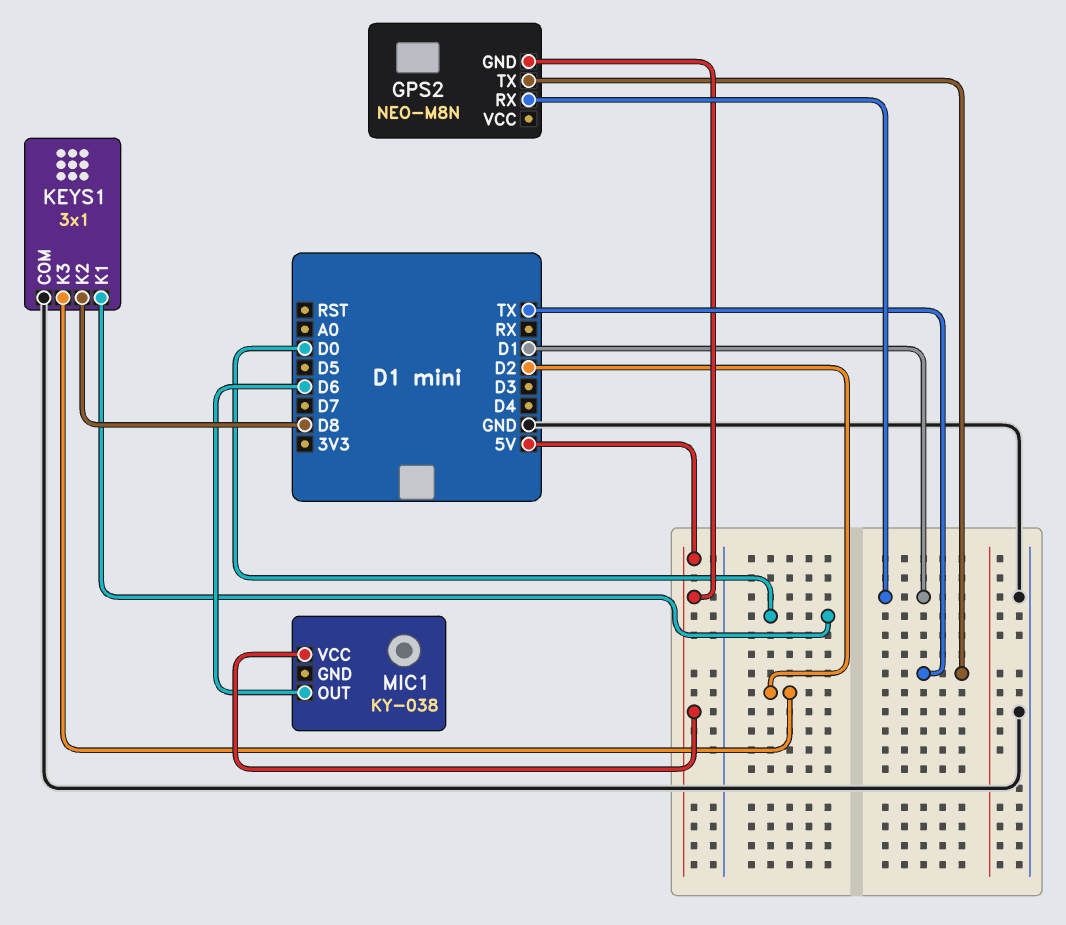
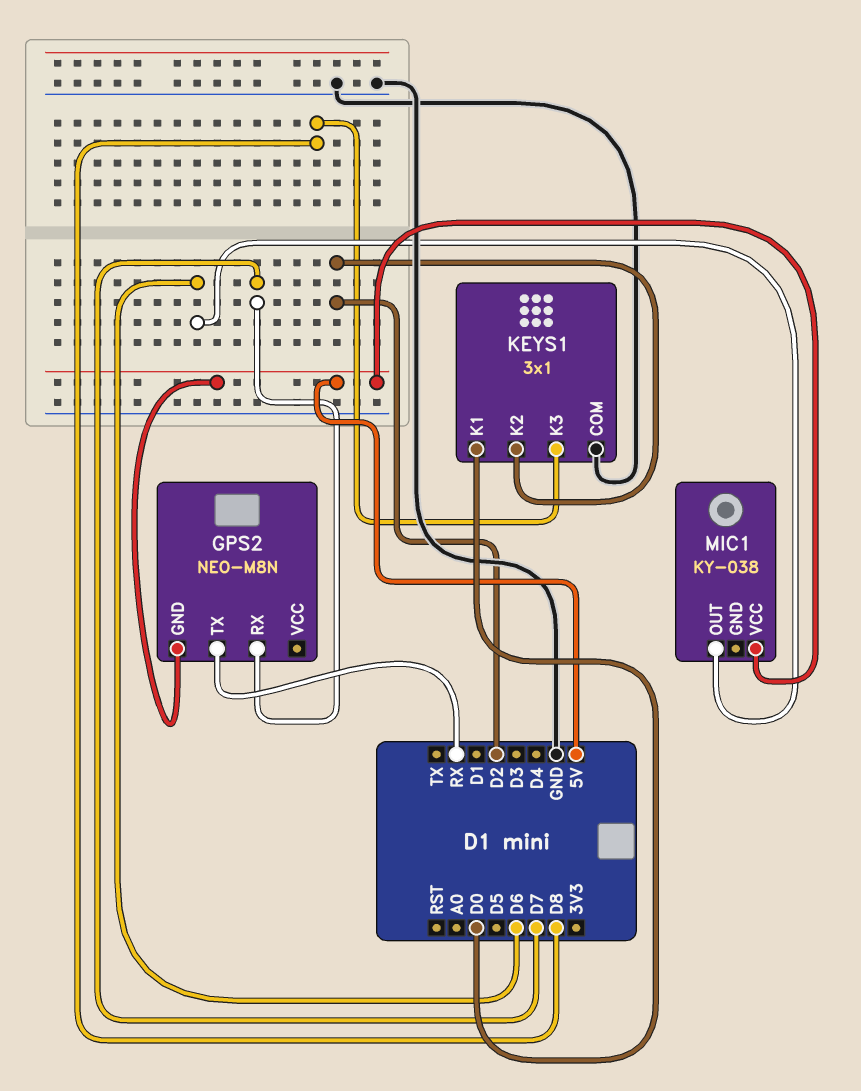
GPS2 pin RX: D1 -> D7
GPS2 pin TX: TX -> RX
KEYS1 pin K2: D8 -> D2
KEYS1 pin K3: D2 -> D8

